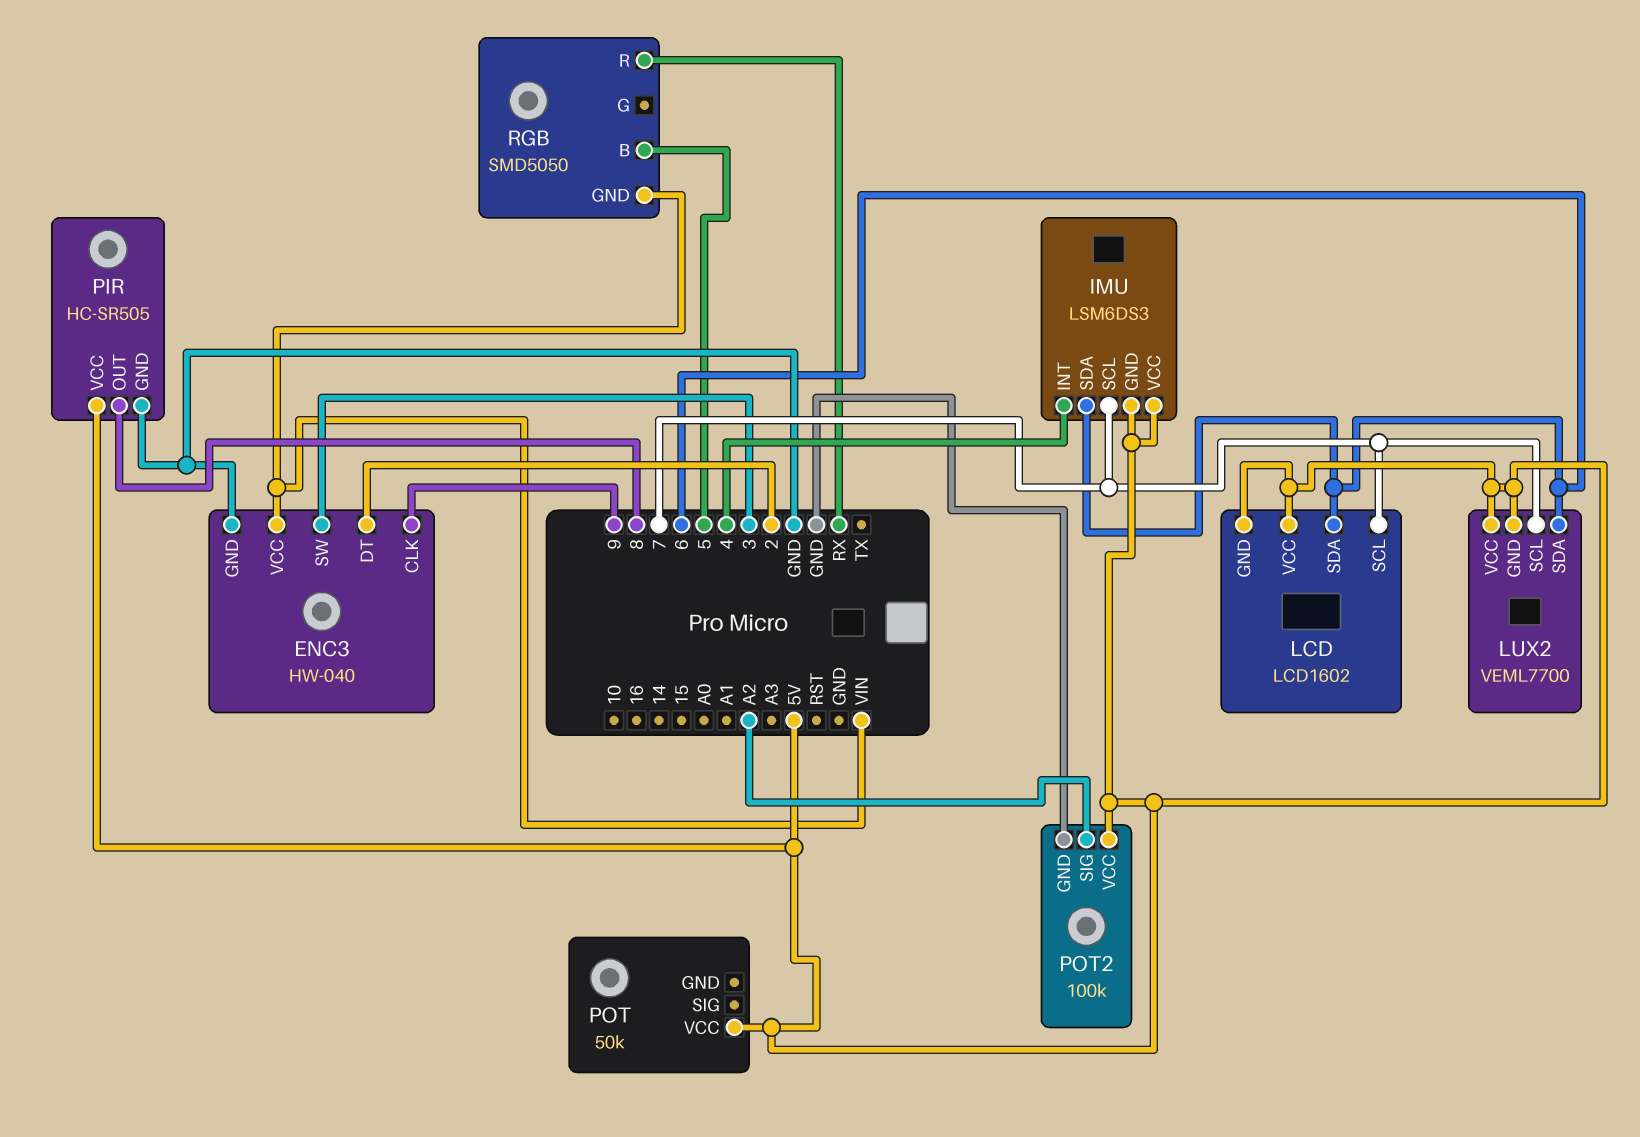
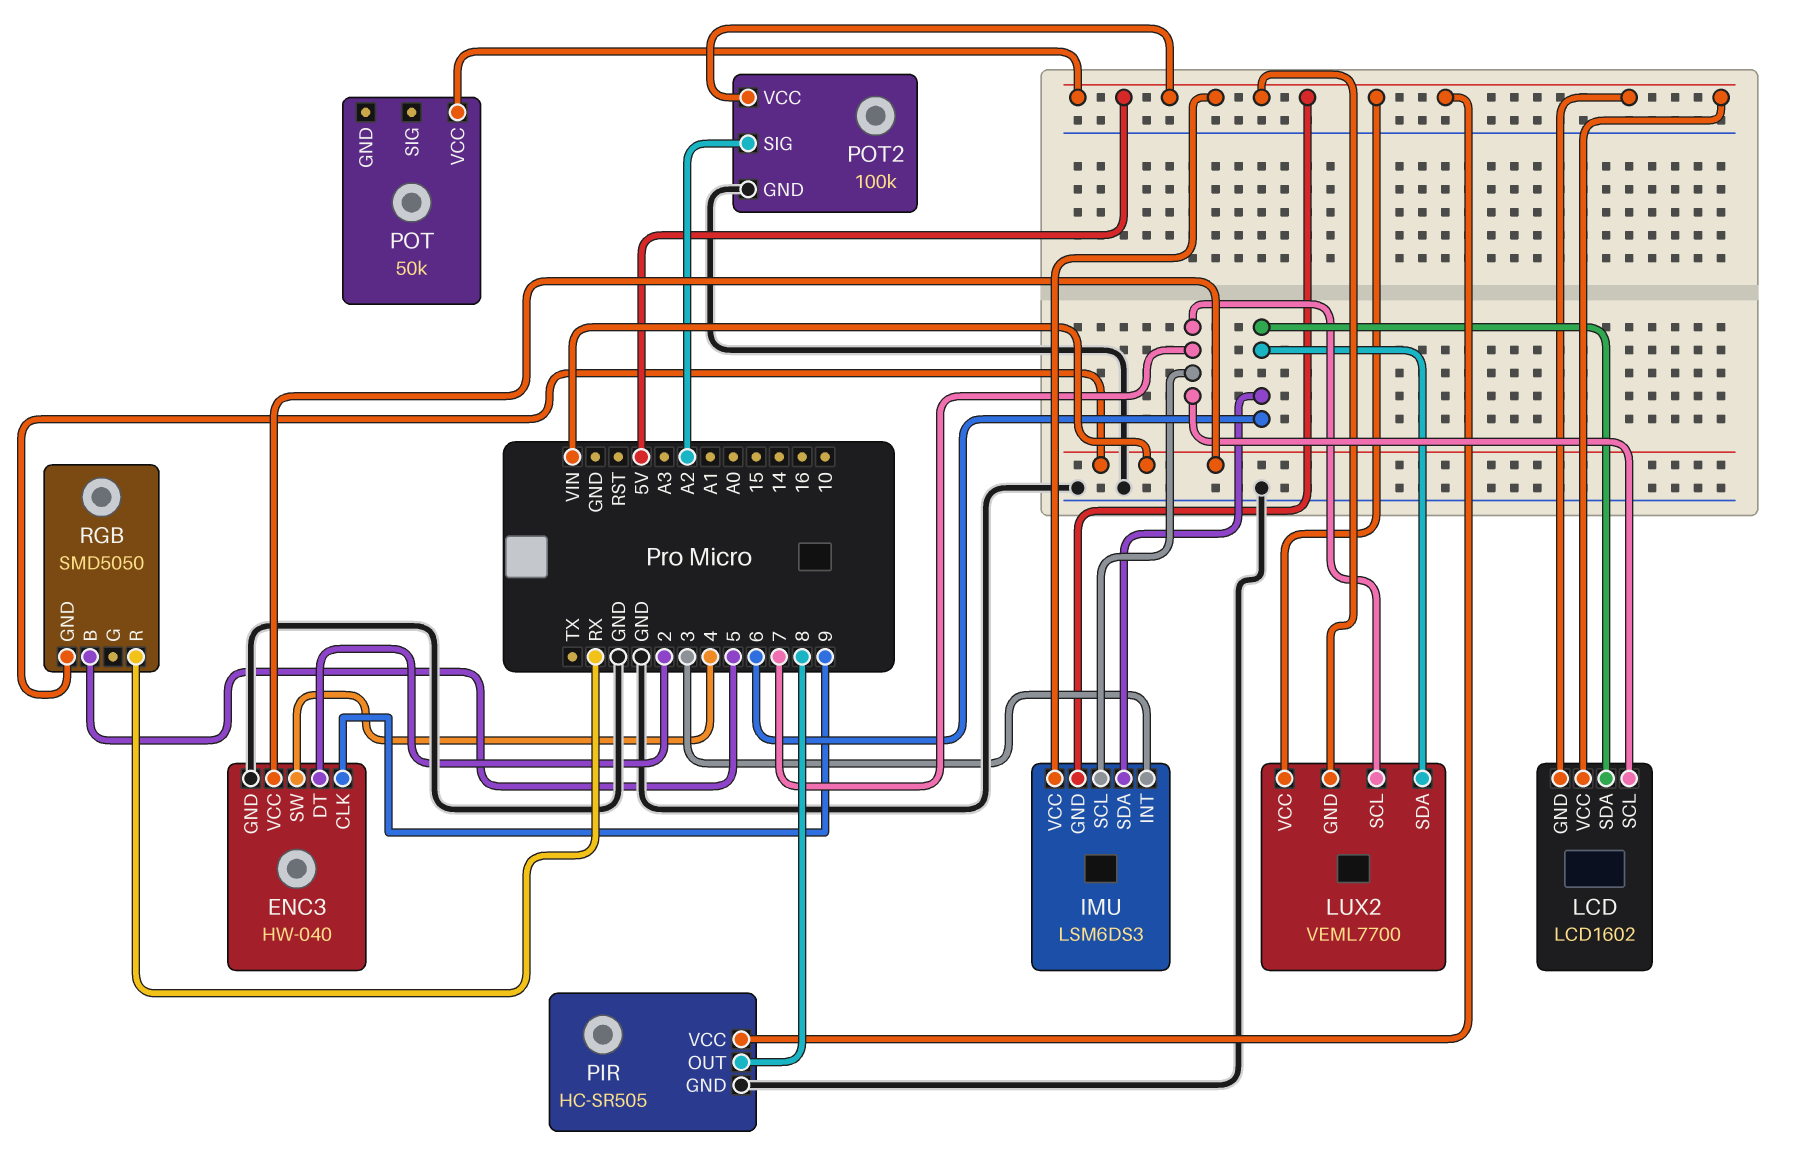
ENC3 pin SW: 3 -> 4
IMU pin INT: 4 -> 3

